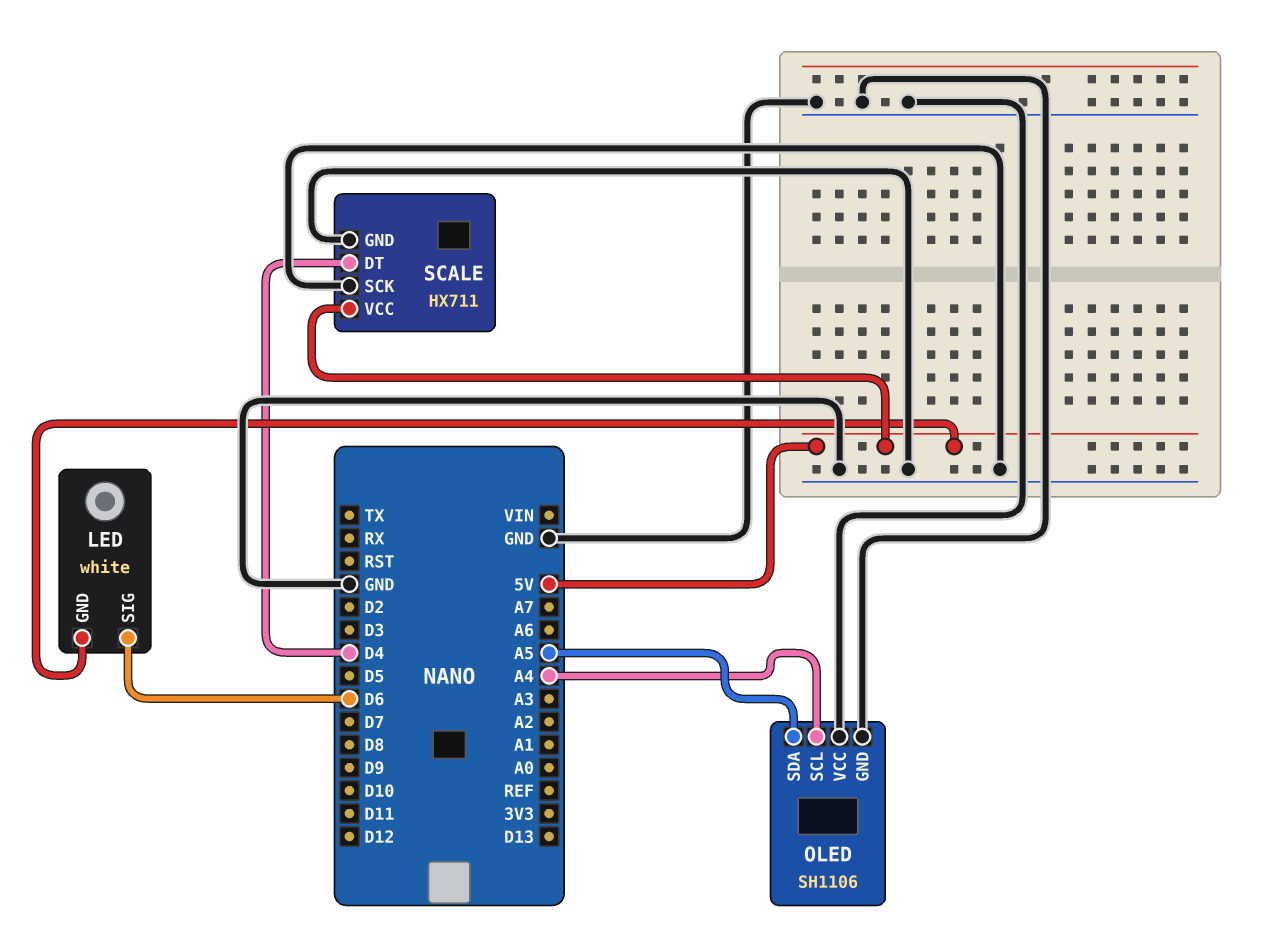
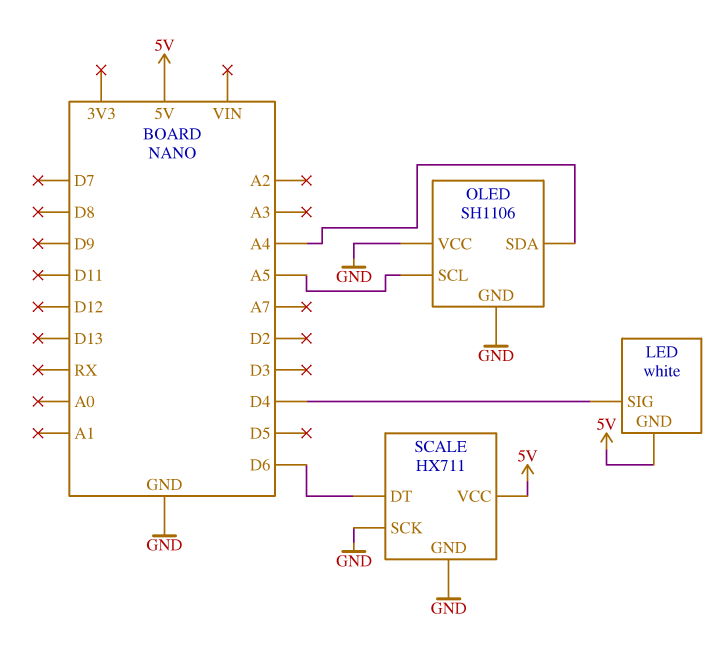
LED pin SIG: D6 -> D4
OLED pin SCL: A4 -> A5
OLED pin SDA: A5 -> A4
SCALE pin DT: D4 -> D6

